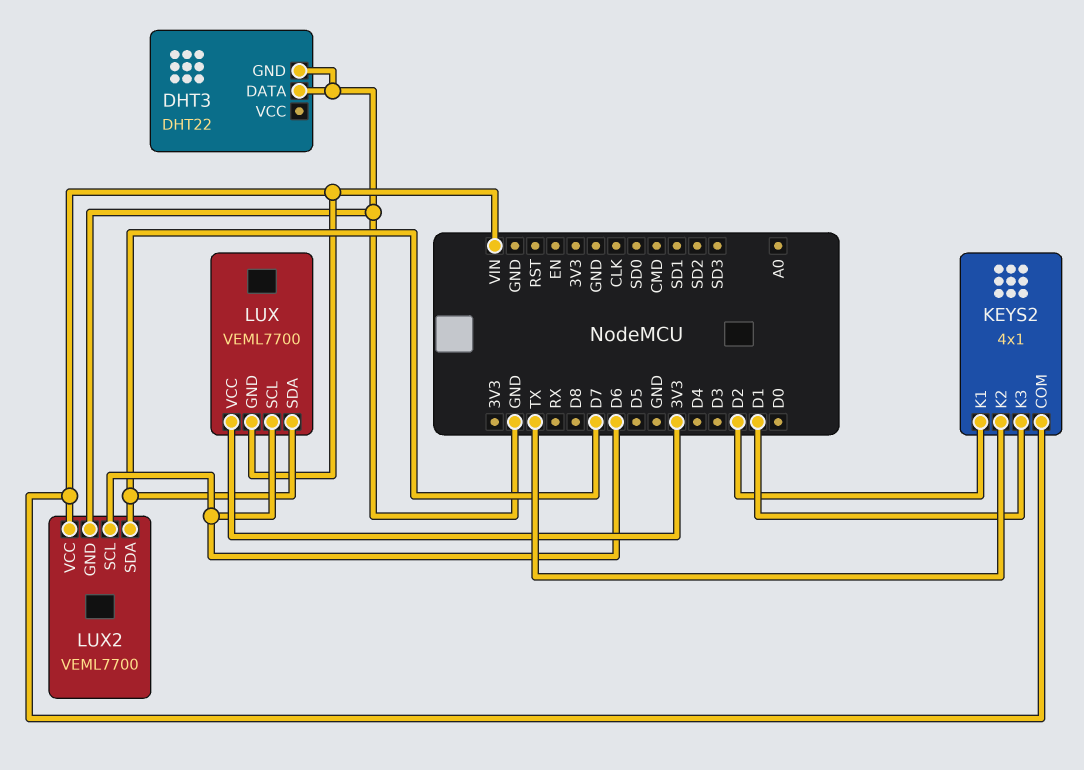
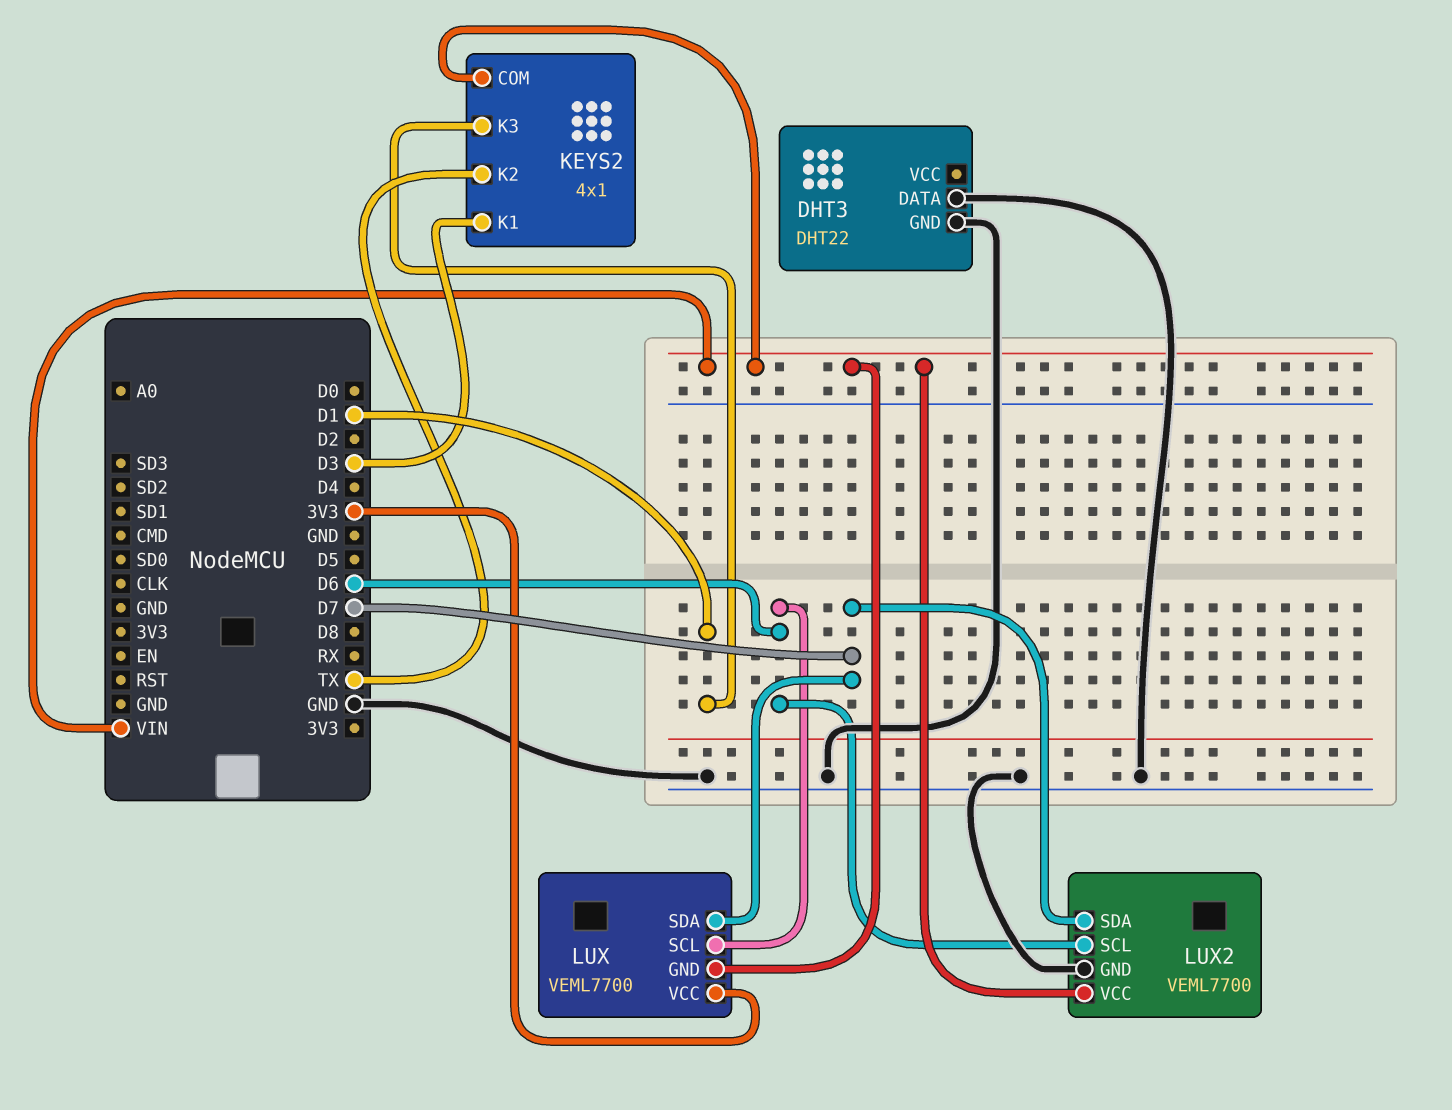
KEYS2 pin K1: D2 -> D3

